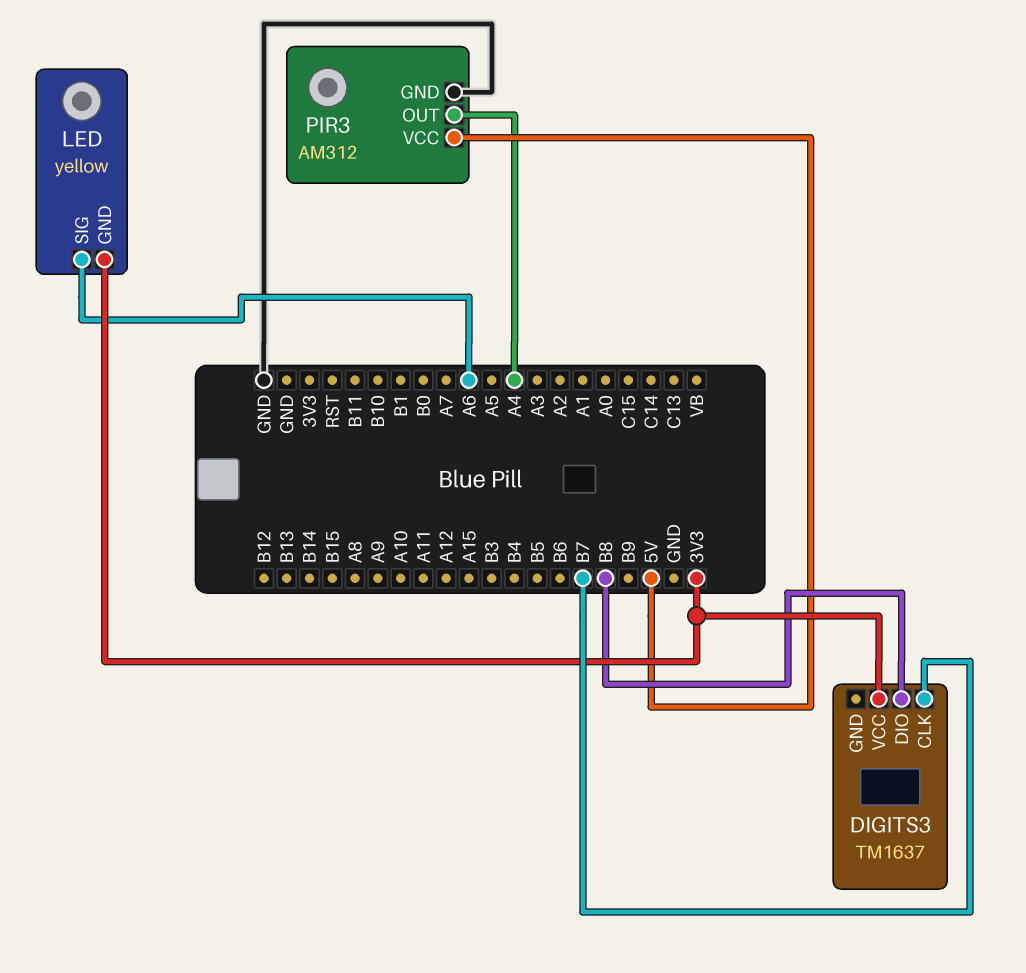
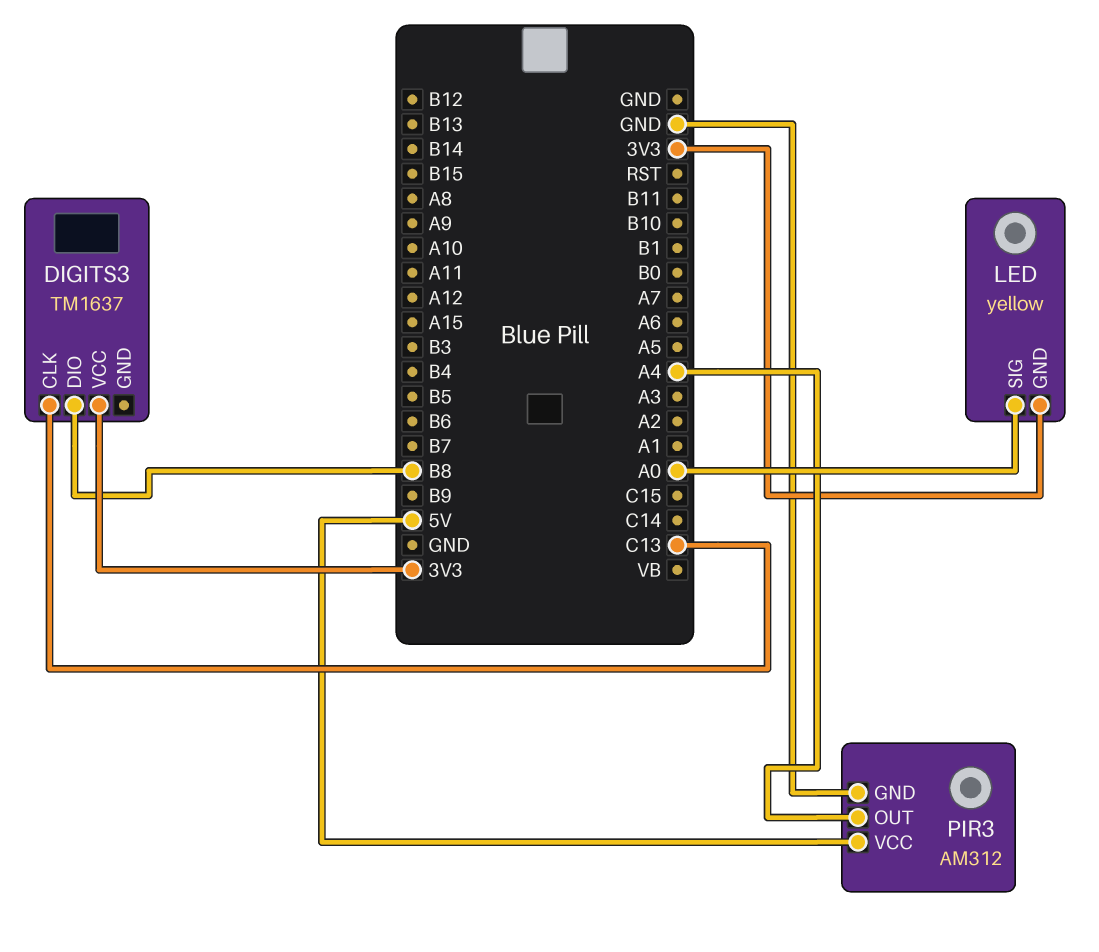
DIGITS3 pin CLK: B7 -> C13
LED pin SIG: A6 -> A0

